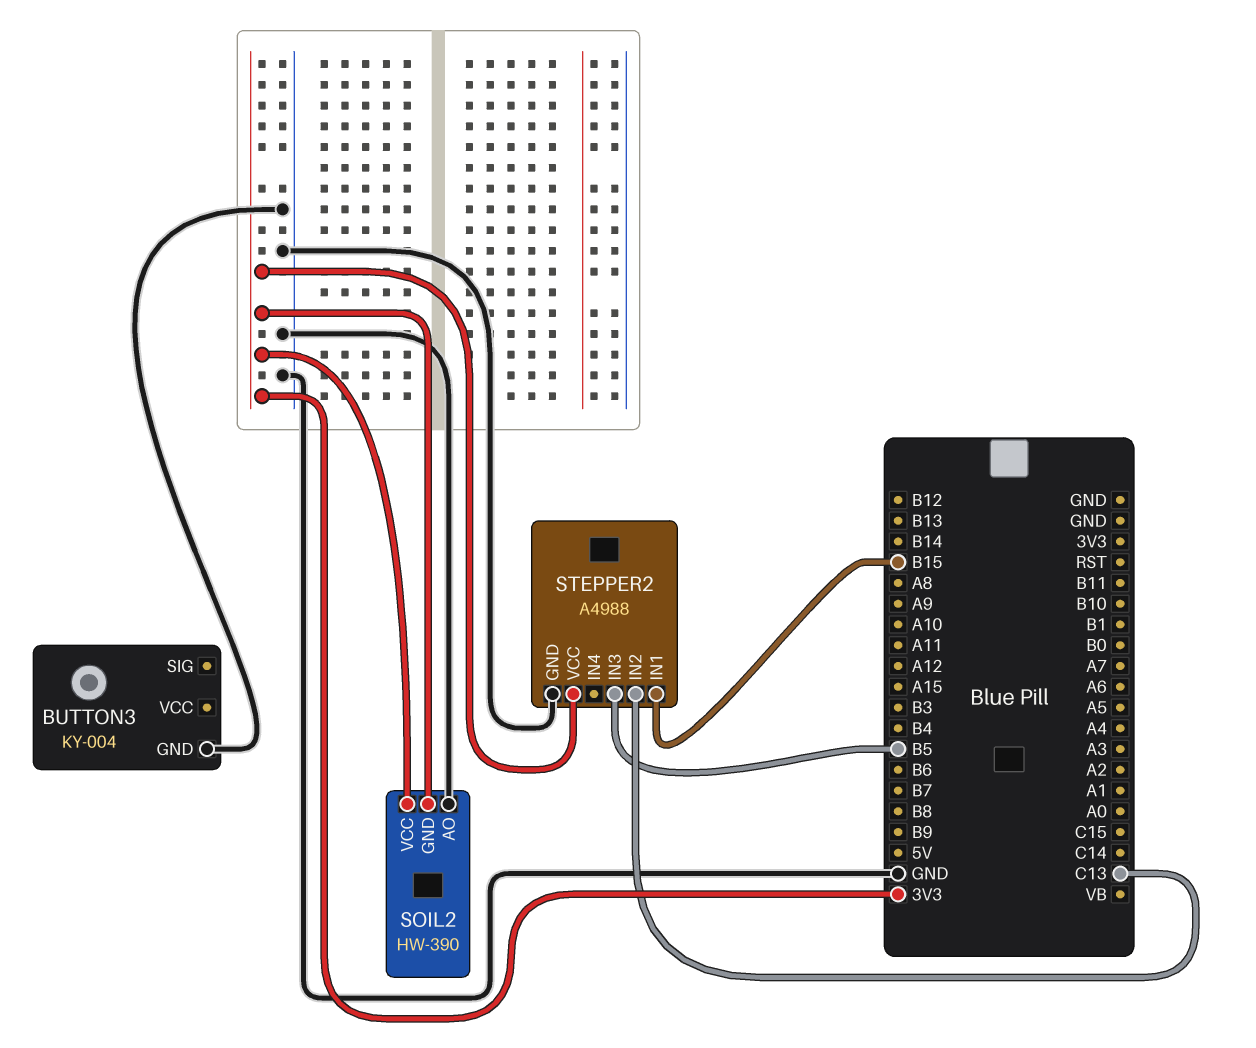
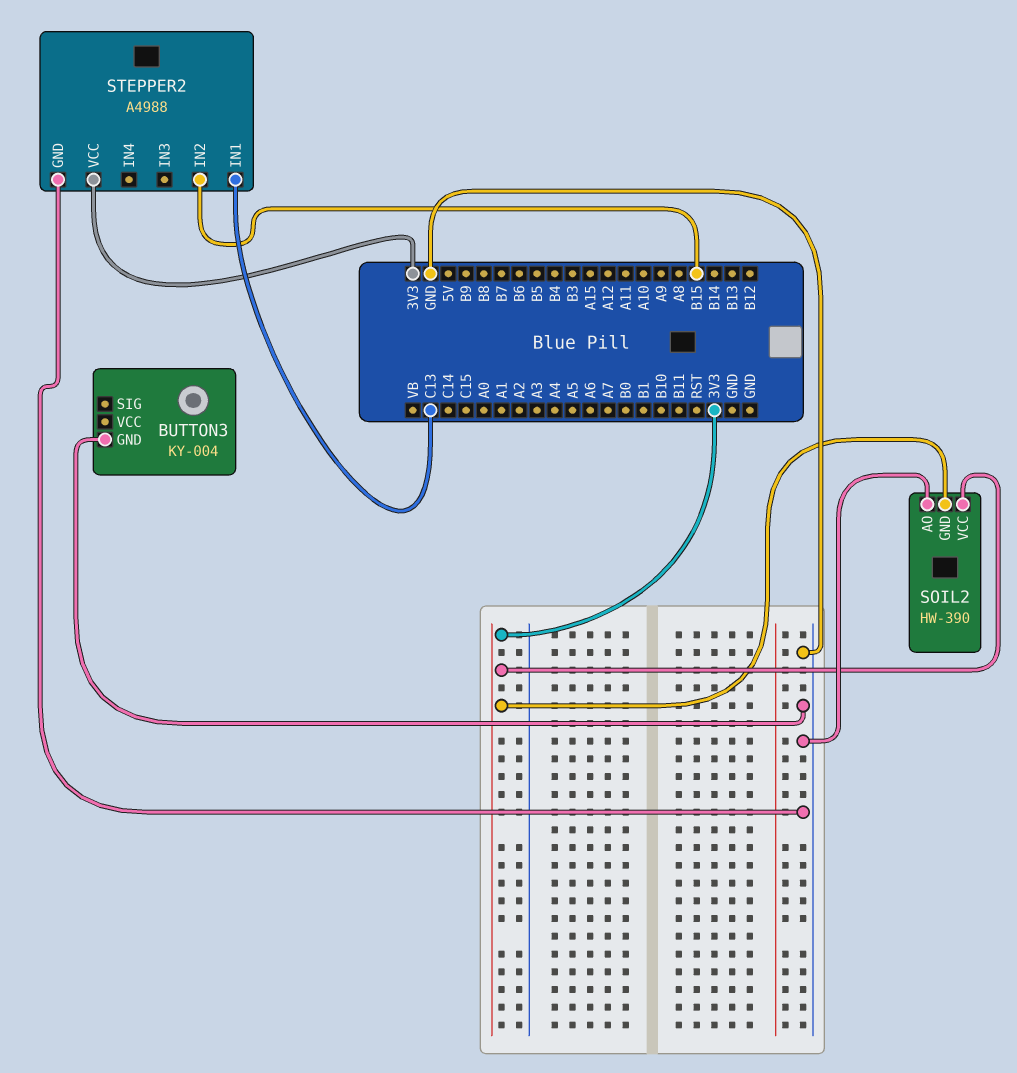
STEPPER2 pin IN1: B15 -> C13
STEPPER2 pin IN2: C13 -> B15
STEPPER2 pin IN3: B5 -> none

